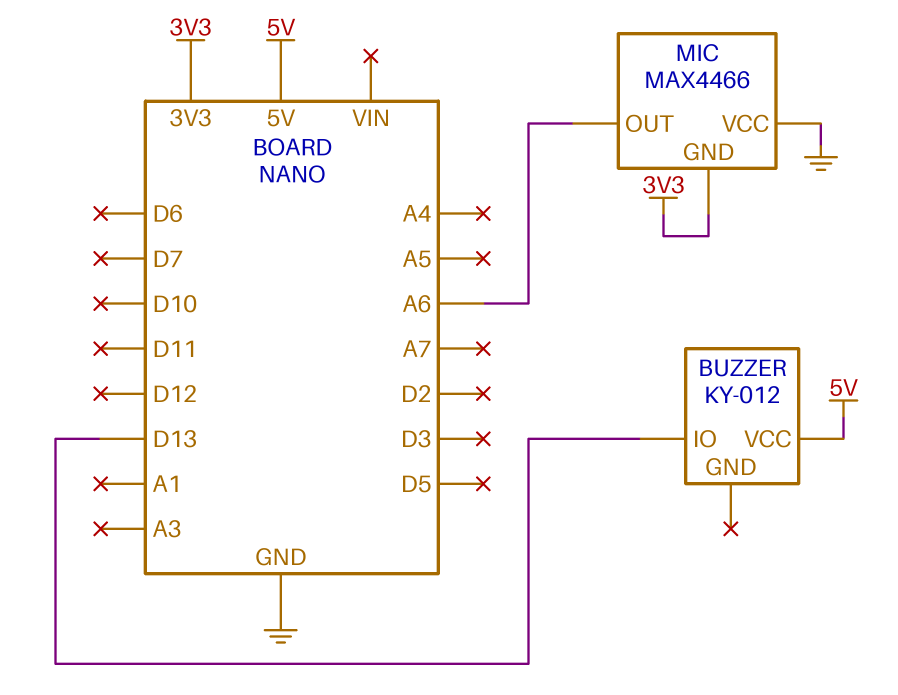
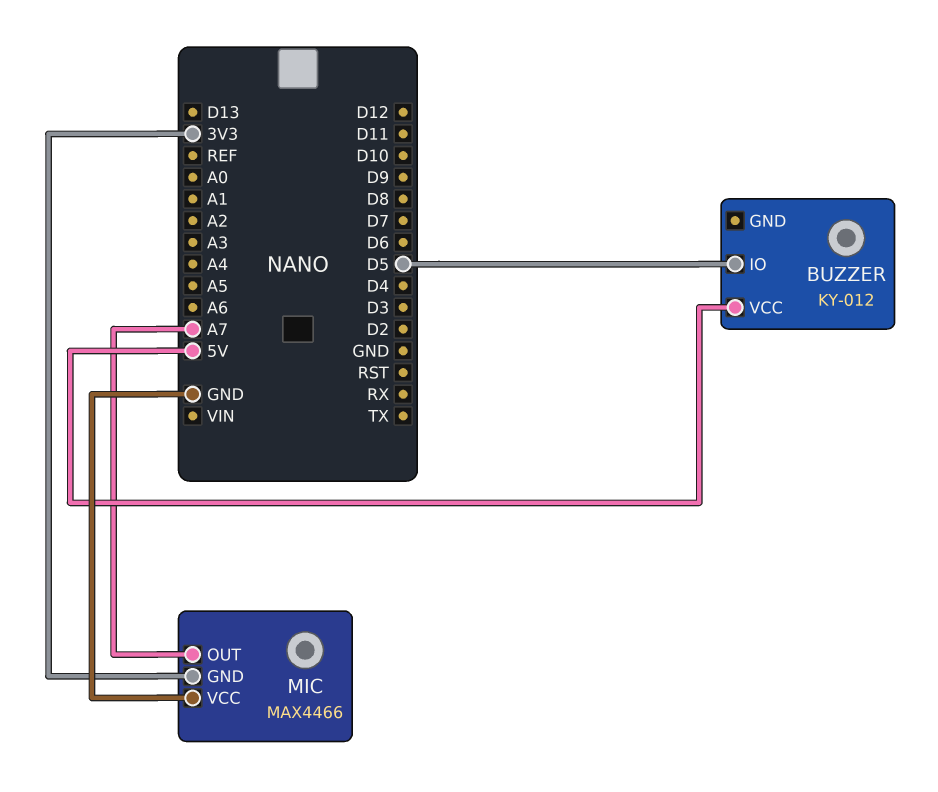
BUZZER pin IO: D13 -> D5
MIC pin OUT: A6 -> A7

